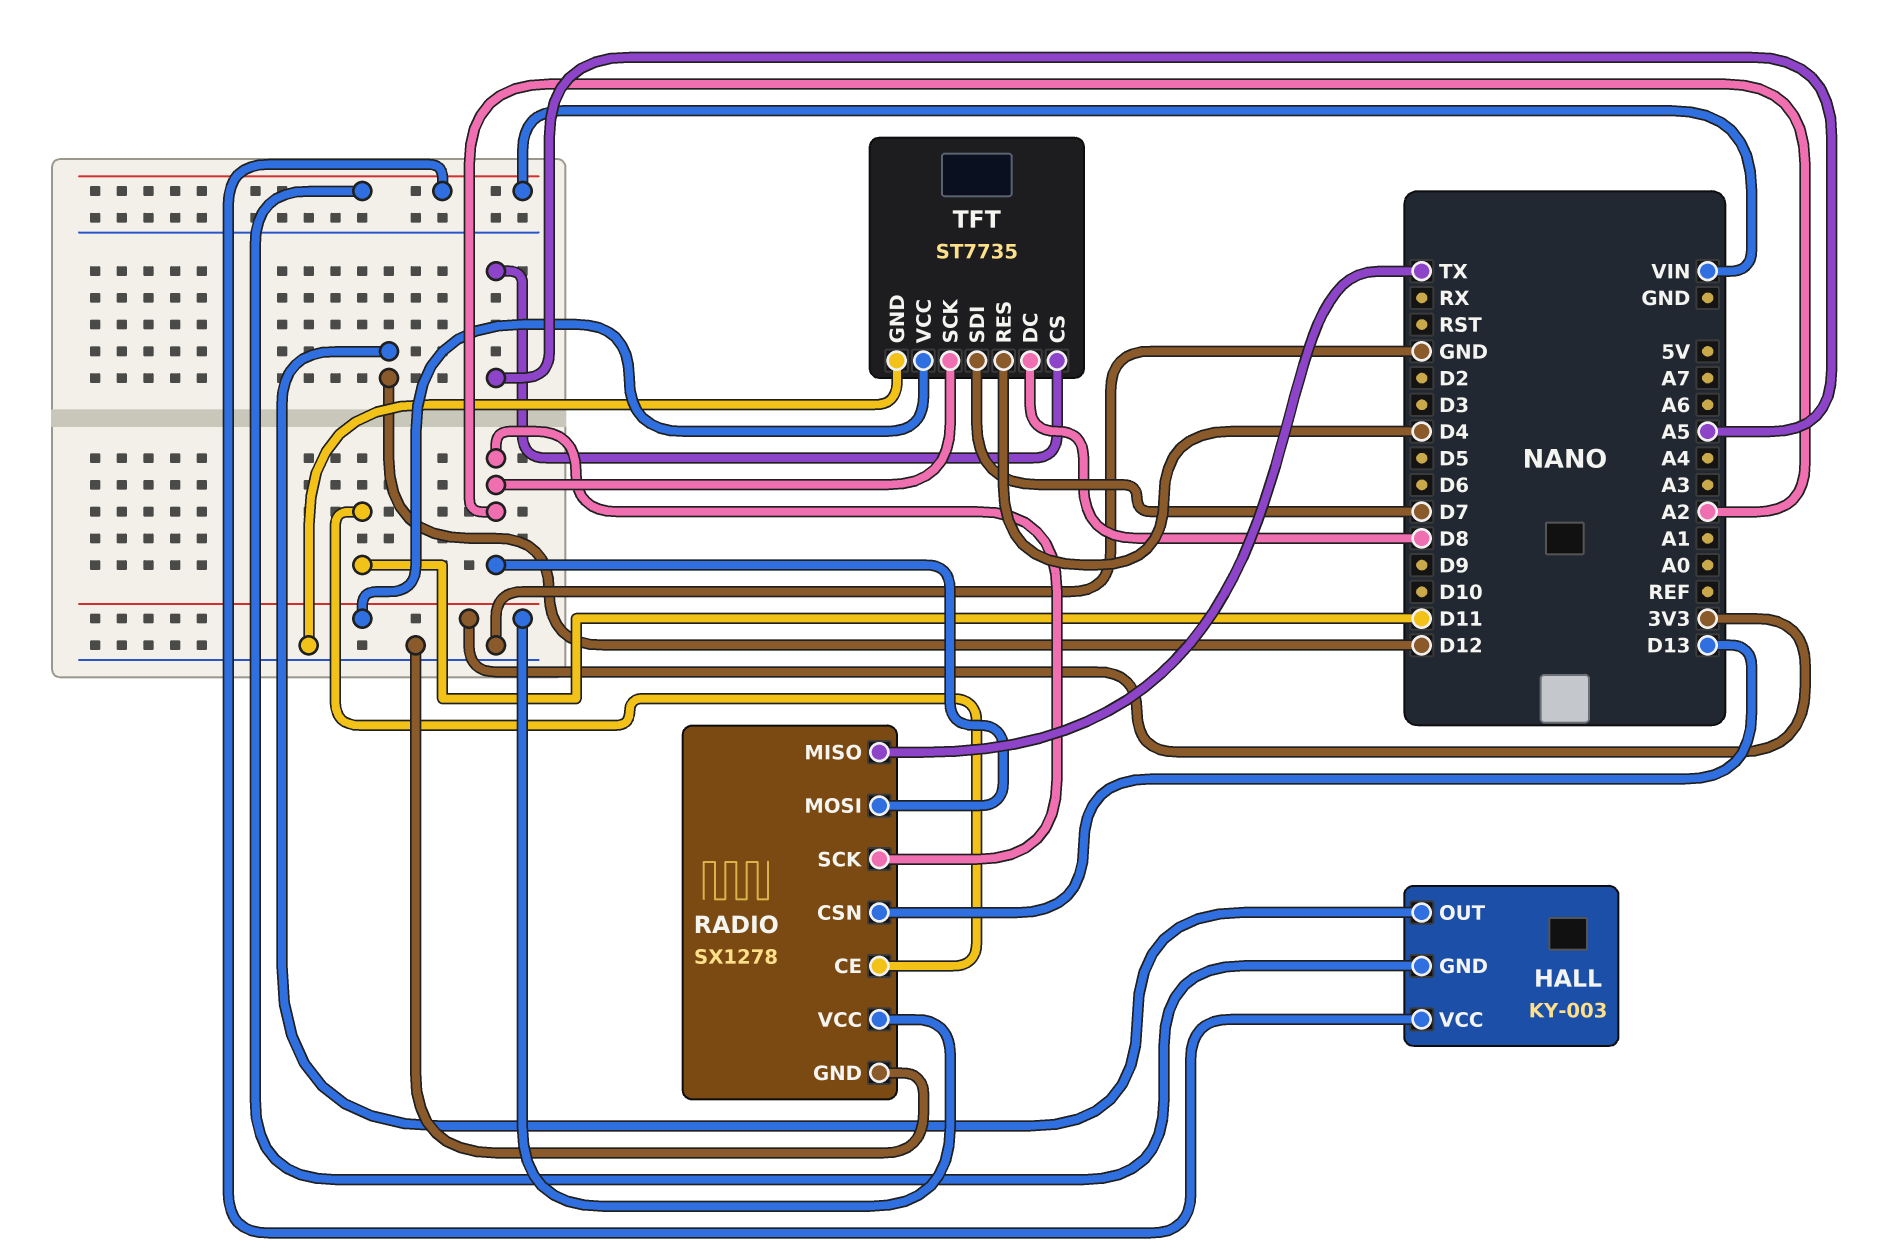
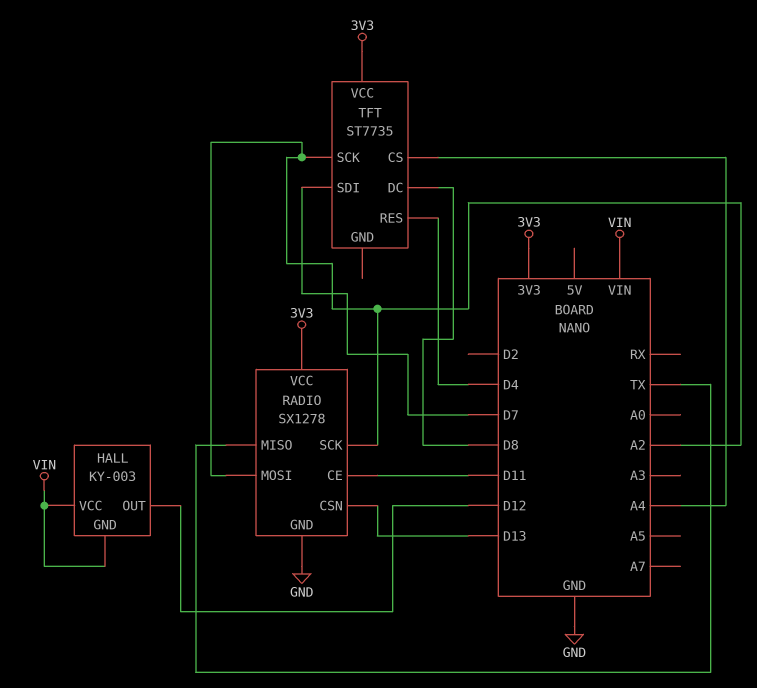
TFT pin CS: A5 -> A4
TFT pin GND: GND -> none

